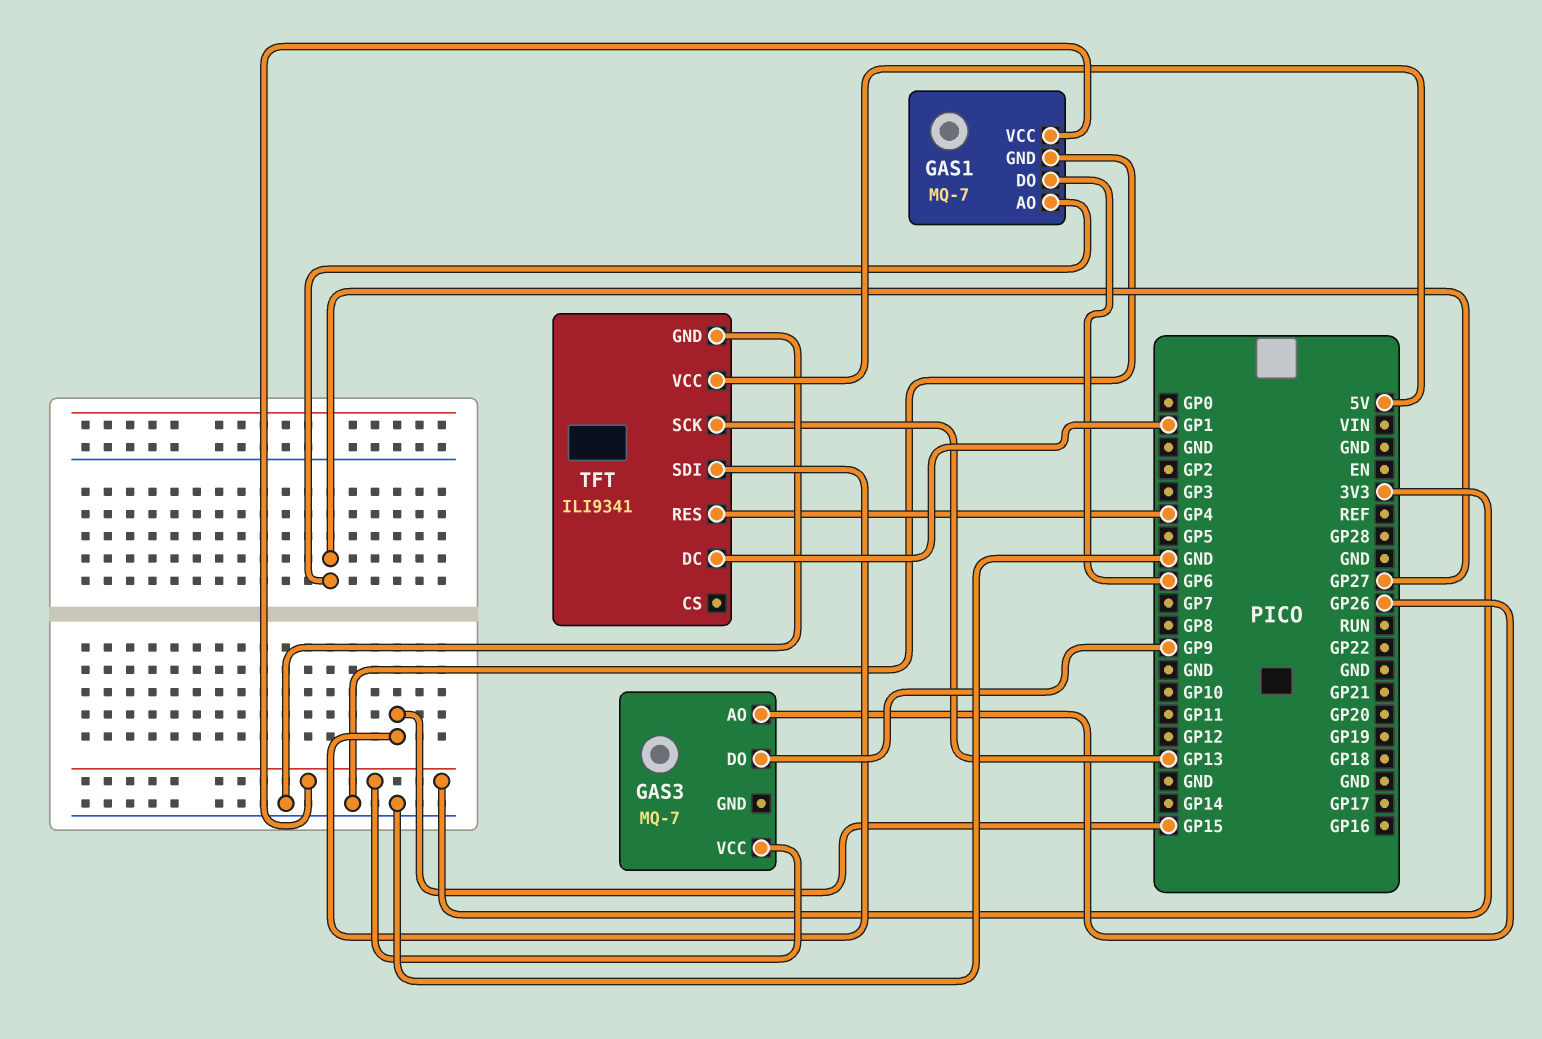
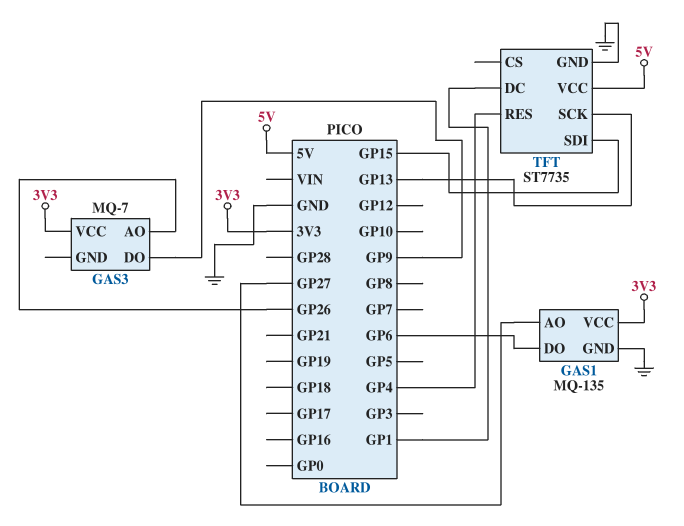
GAS1: MQ-7 -> MQ-135
TFT: ILI9341 -> ST7735

